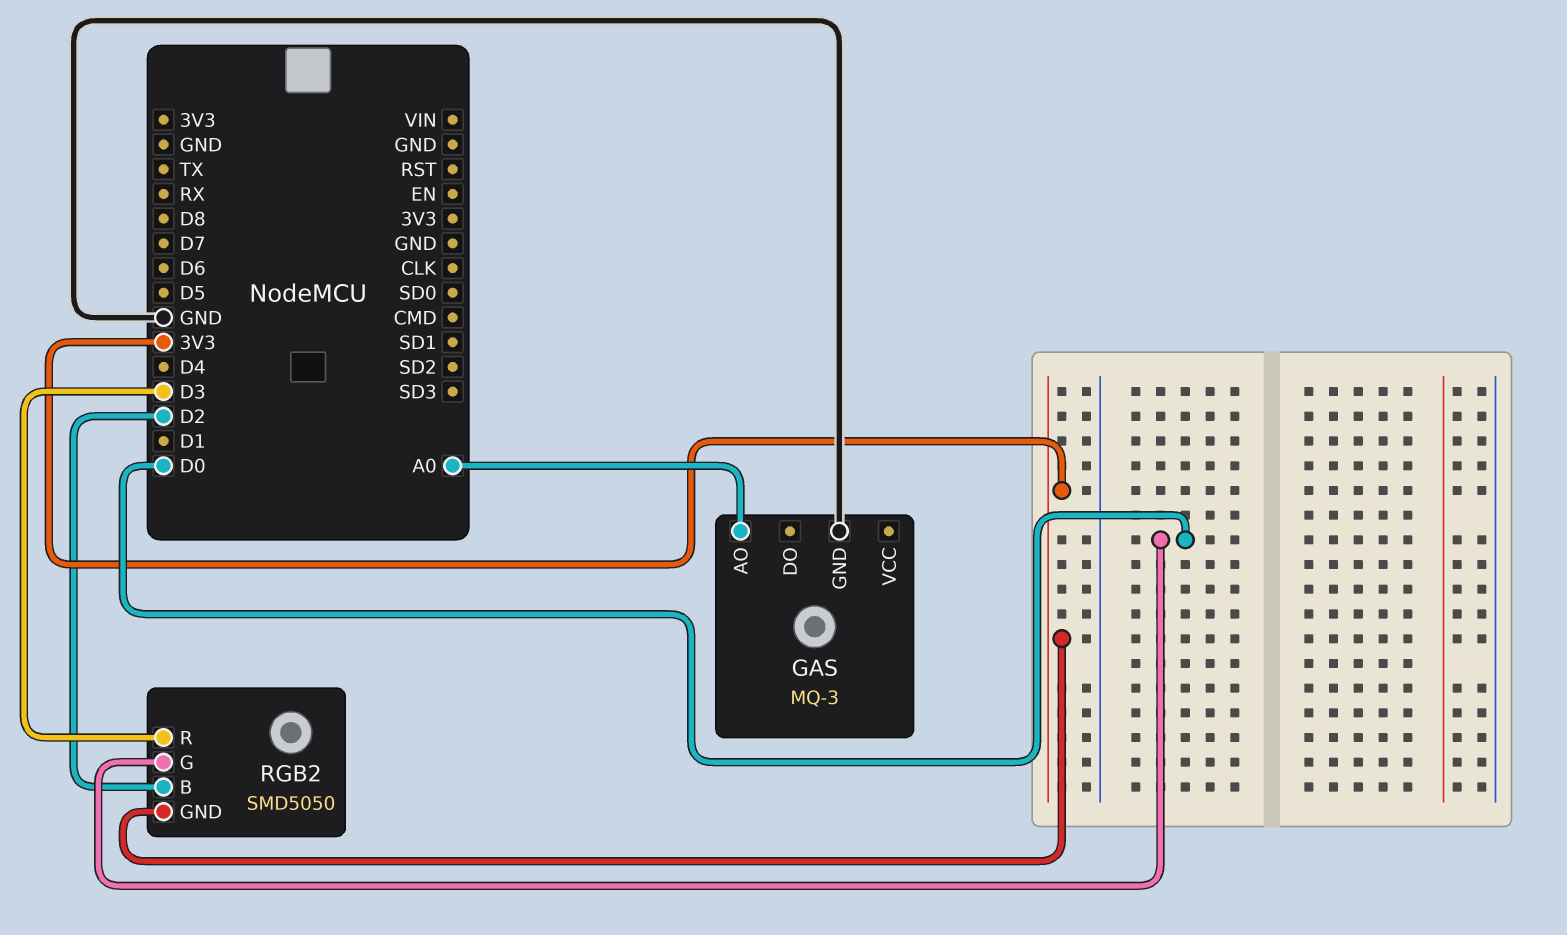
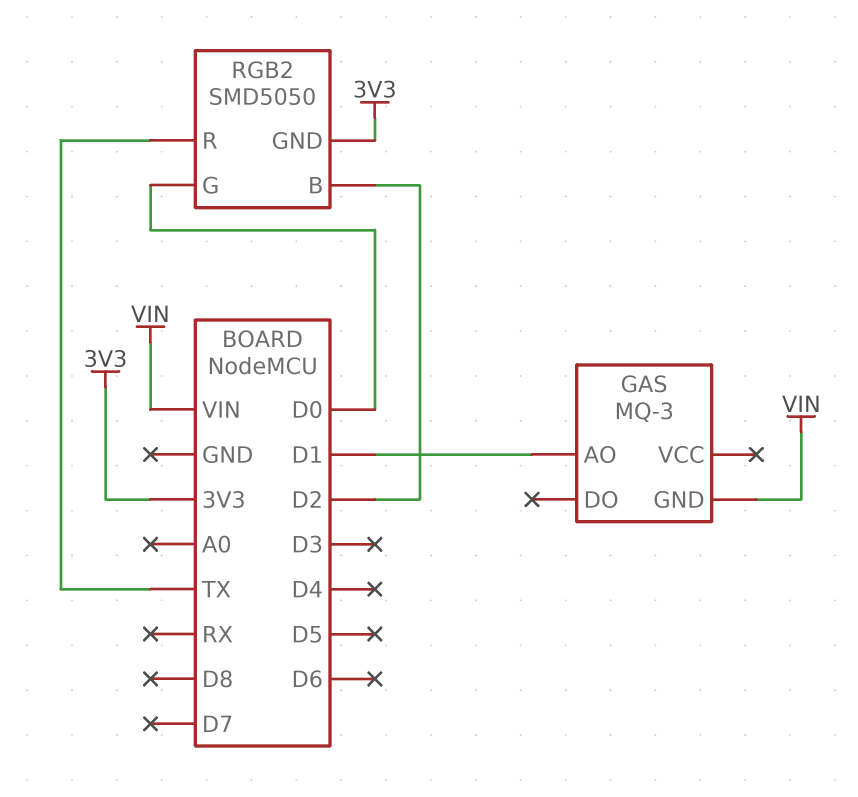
GAS pin AO: A0 -> D1
GAS pin GND: GND -> VIN
RGB2 pin R: D3 -> TX

